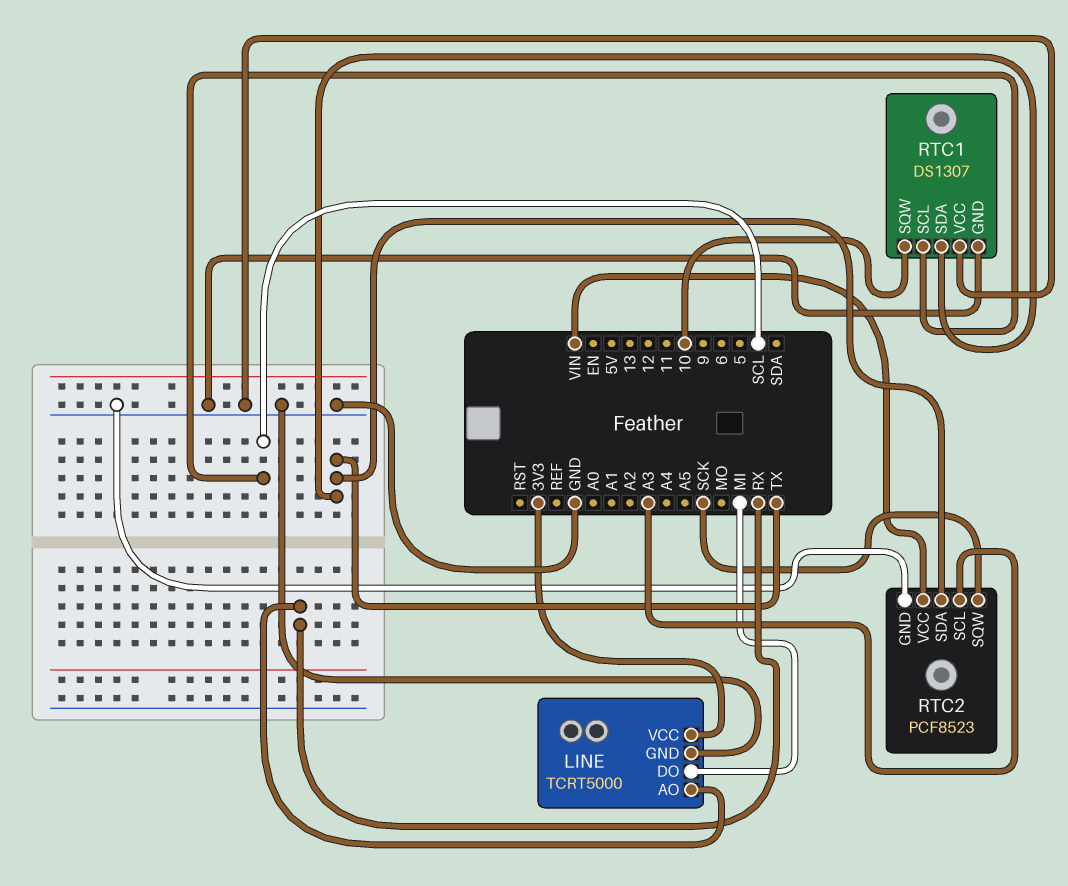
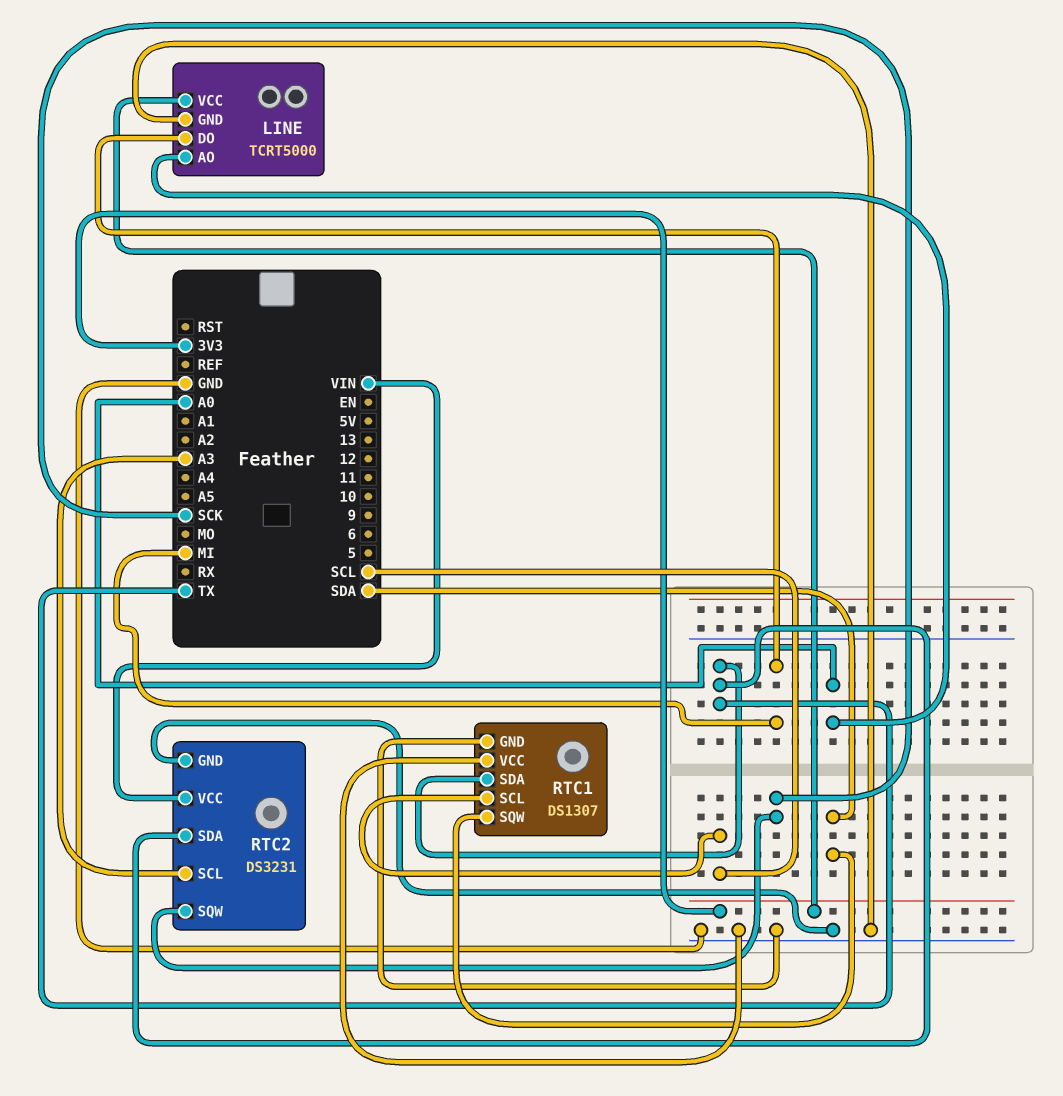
LINE pin AO: RX -> A0
RTC1 pin SQW: 10 -> SDA
RTC2: PCF8523 -> DS3231

